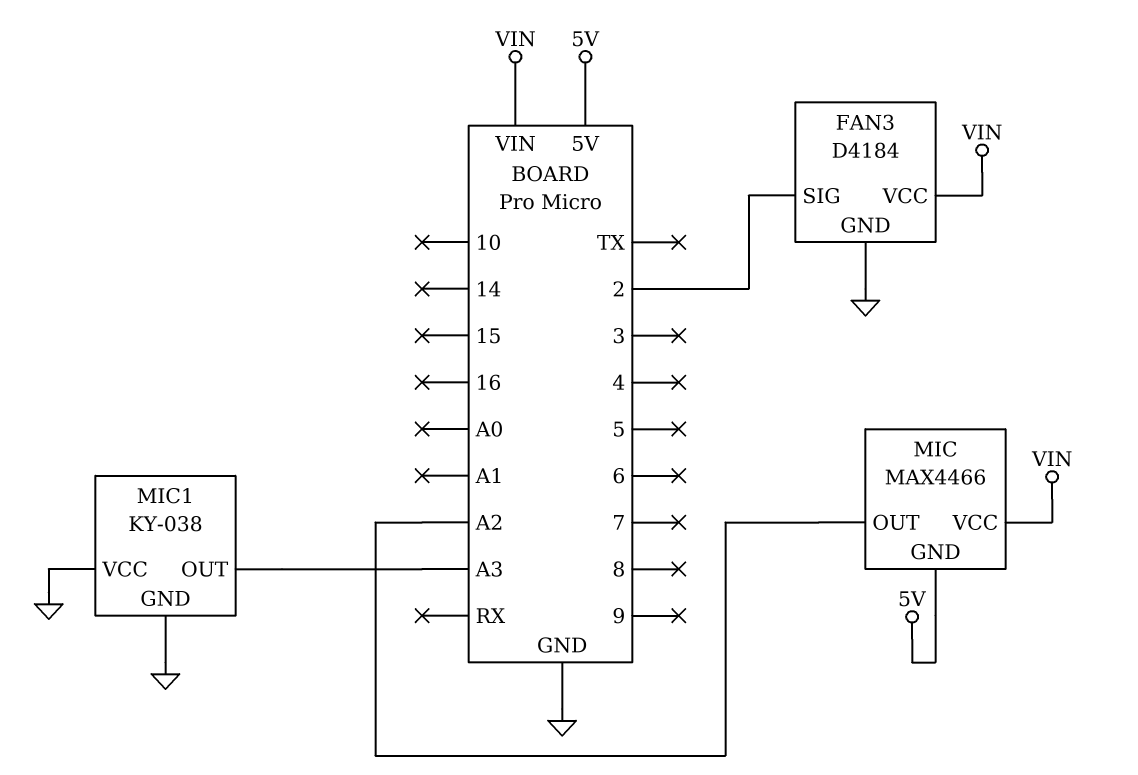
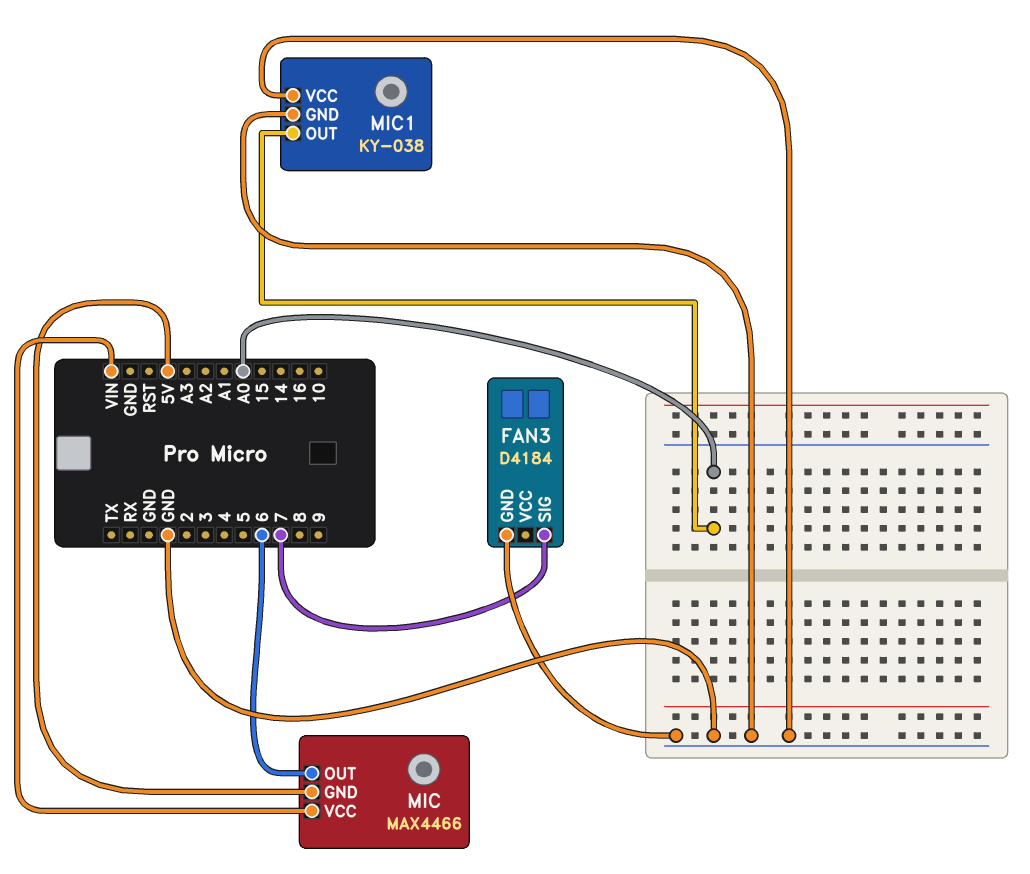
FAN3 pin SIG: 2 -> 7
FAN3 pin VCC: VIN -> none
MIC pin OUT: A2 -> 6
MIC1 pin OUT: A3 -> A0

